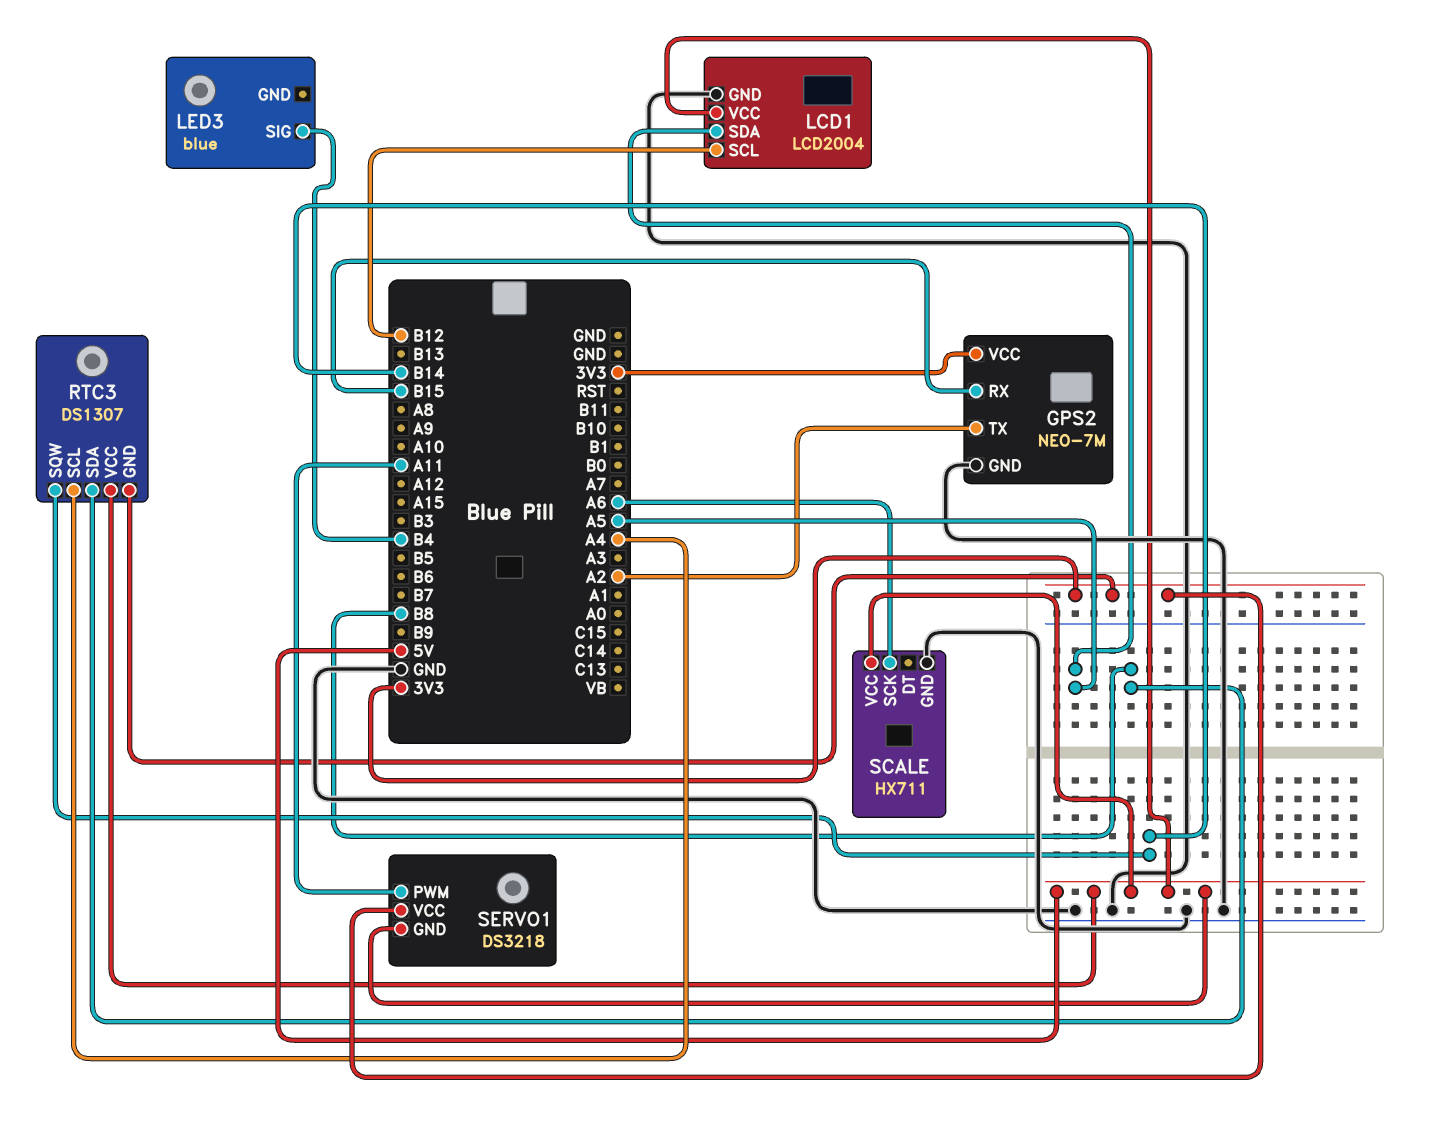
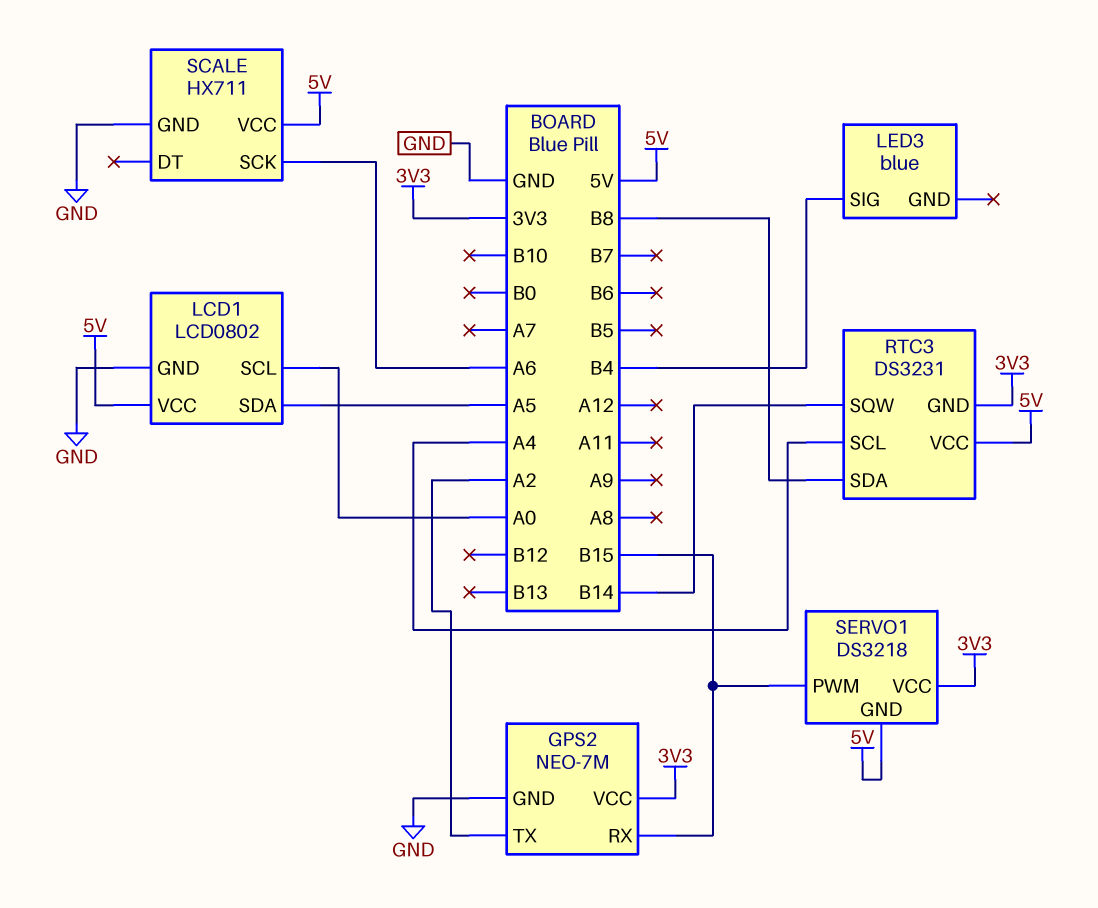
LCD1: LCD2004 -> LCD0802
LCD1 pin SCL: B12 -> A0
RTC3: DS1307 -> DS3231
SERVO1 pin PWM: A11 -> B15

